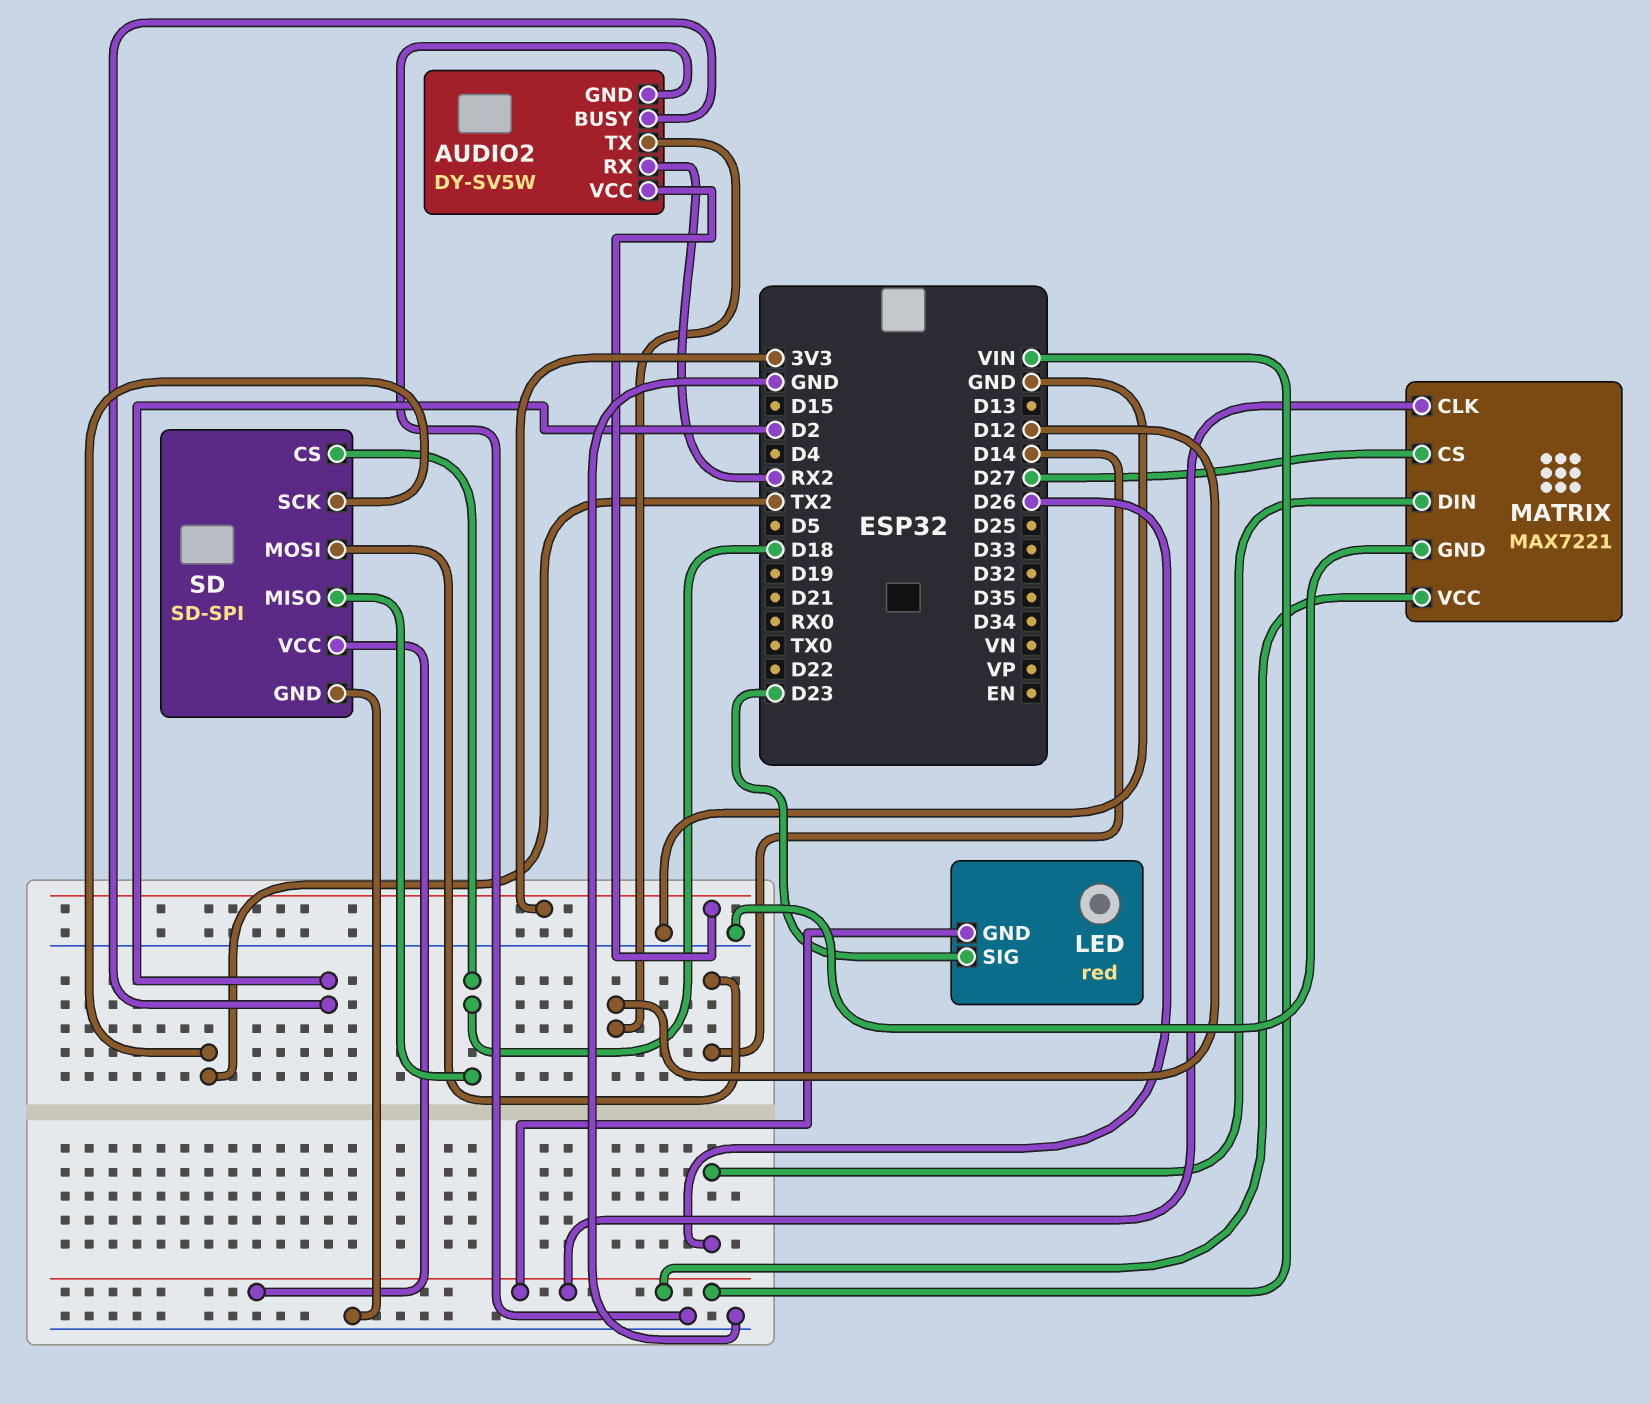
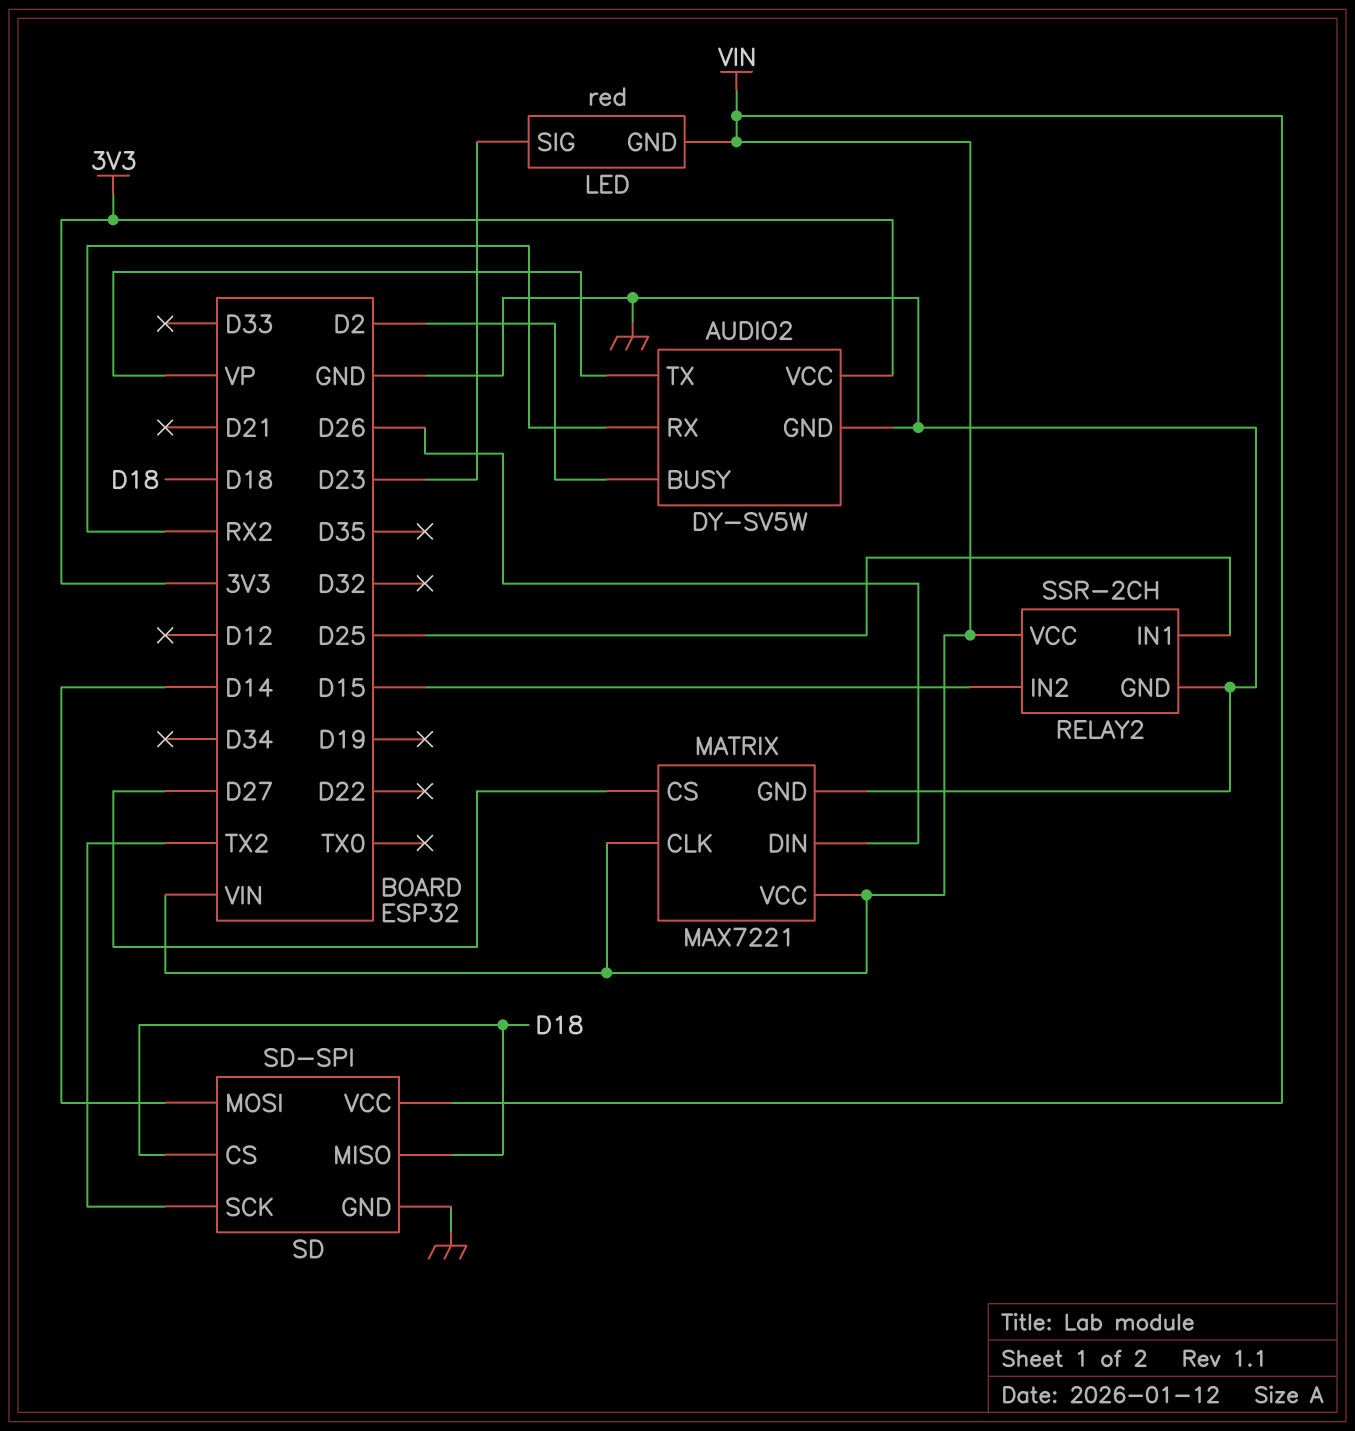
AUDIO2 pin TX: D12 -> VP
RELAY2: none -> SSR-2CH
RELAY2 pin GND: none -> GND
RELAY2 pin IN1: none -> D25
RELAY2 pin IN2: none -> D15
RELAY2 pin VCC: none -> VIN

